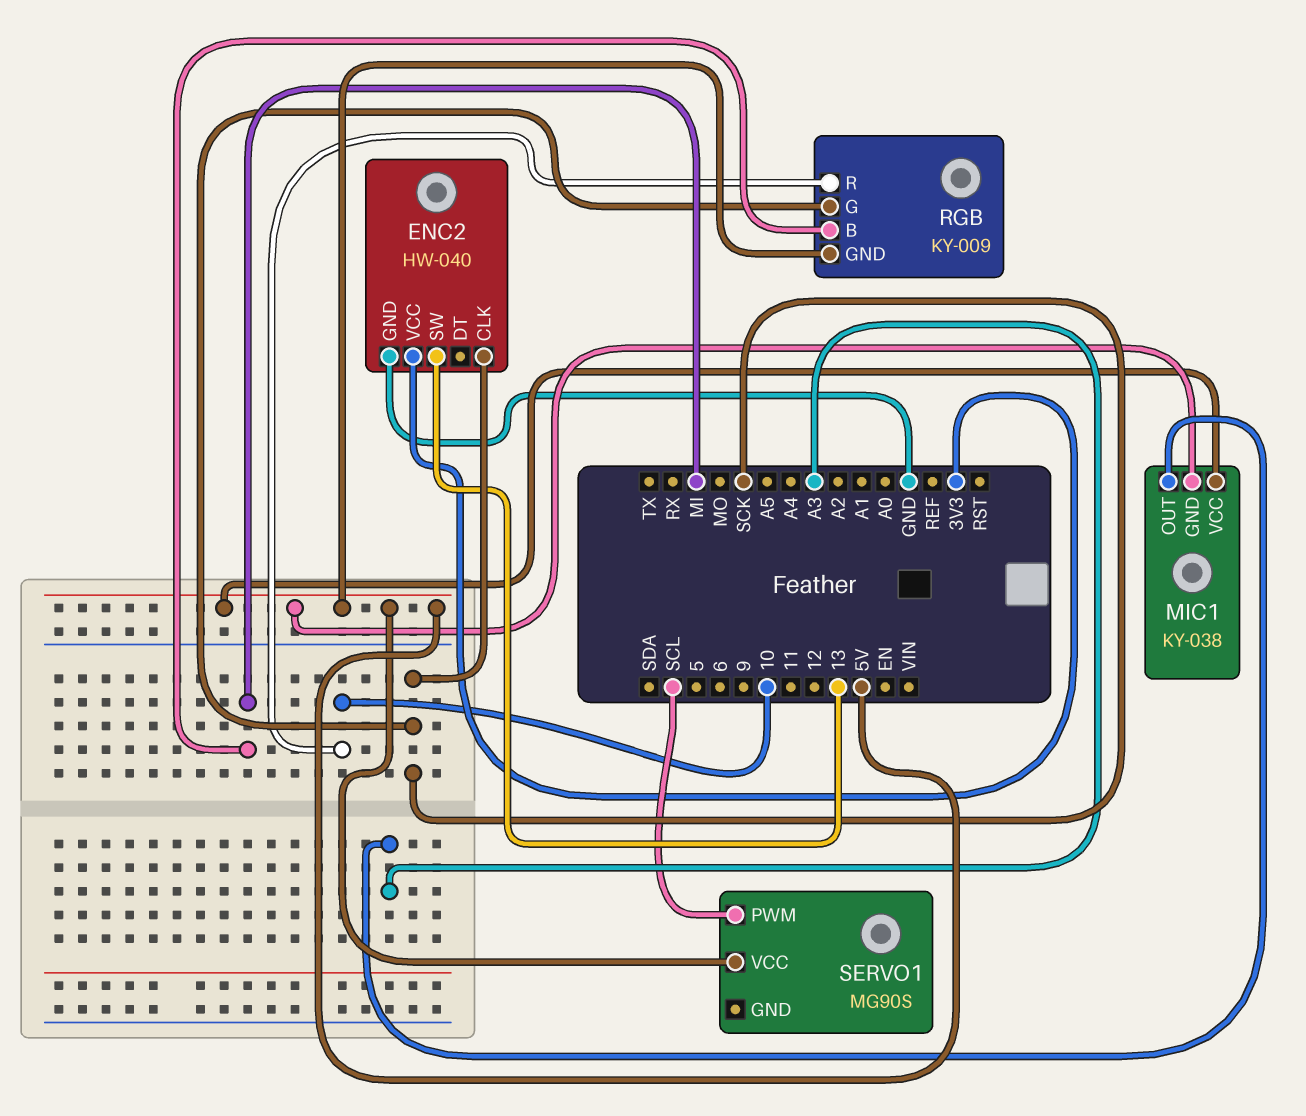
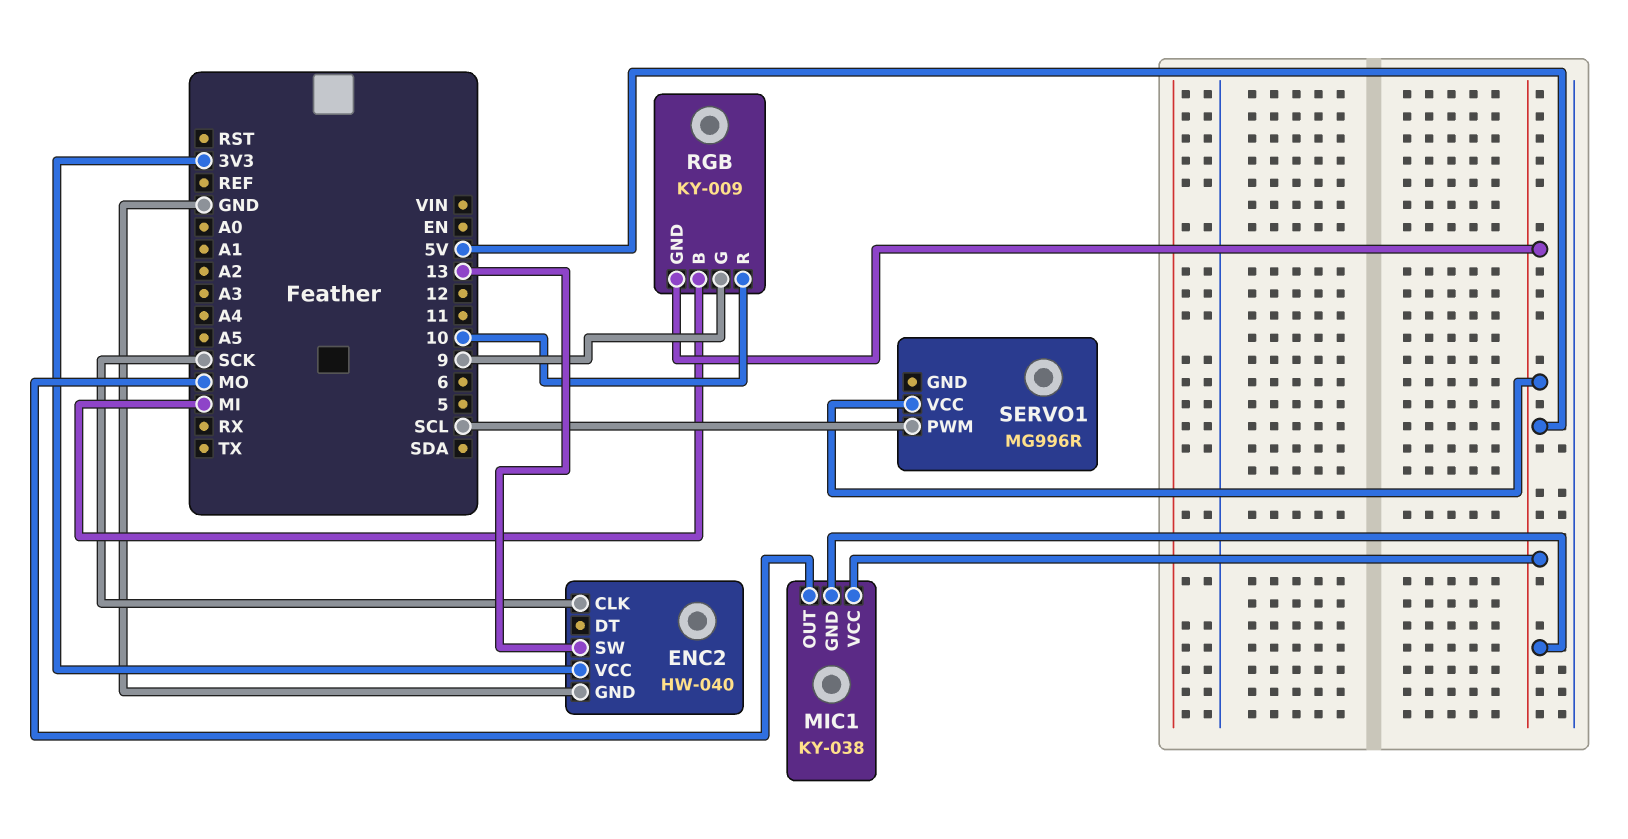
MIC1 pin OUT: A3 -> MO
RGB pin G: SCK -> 9
SERVO1: MG90S -> MG996R

